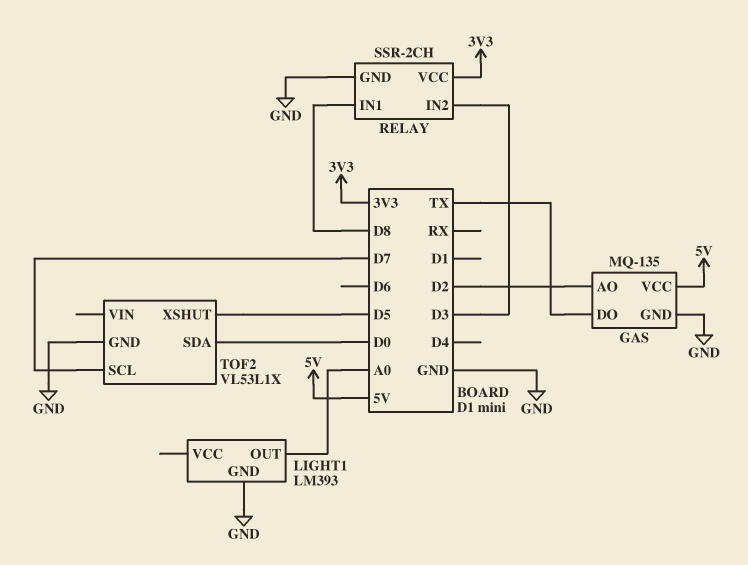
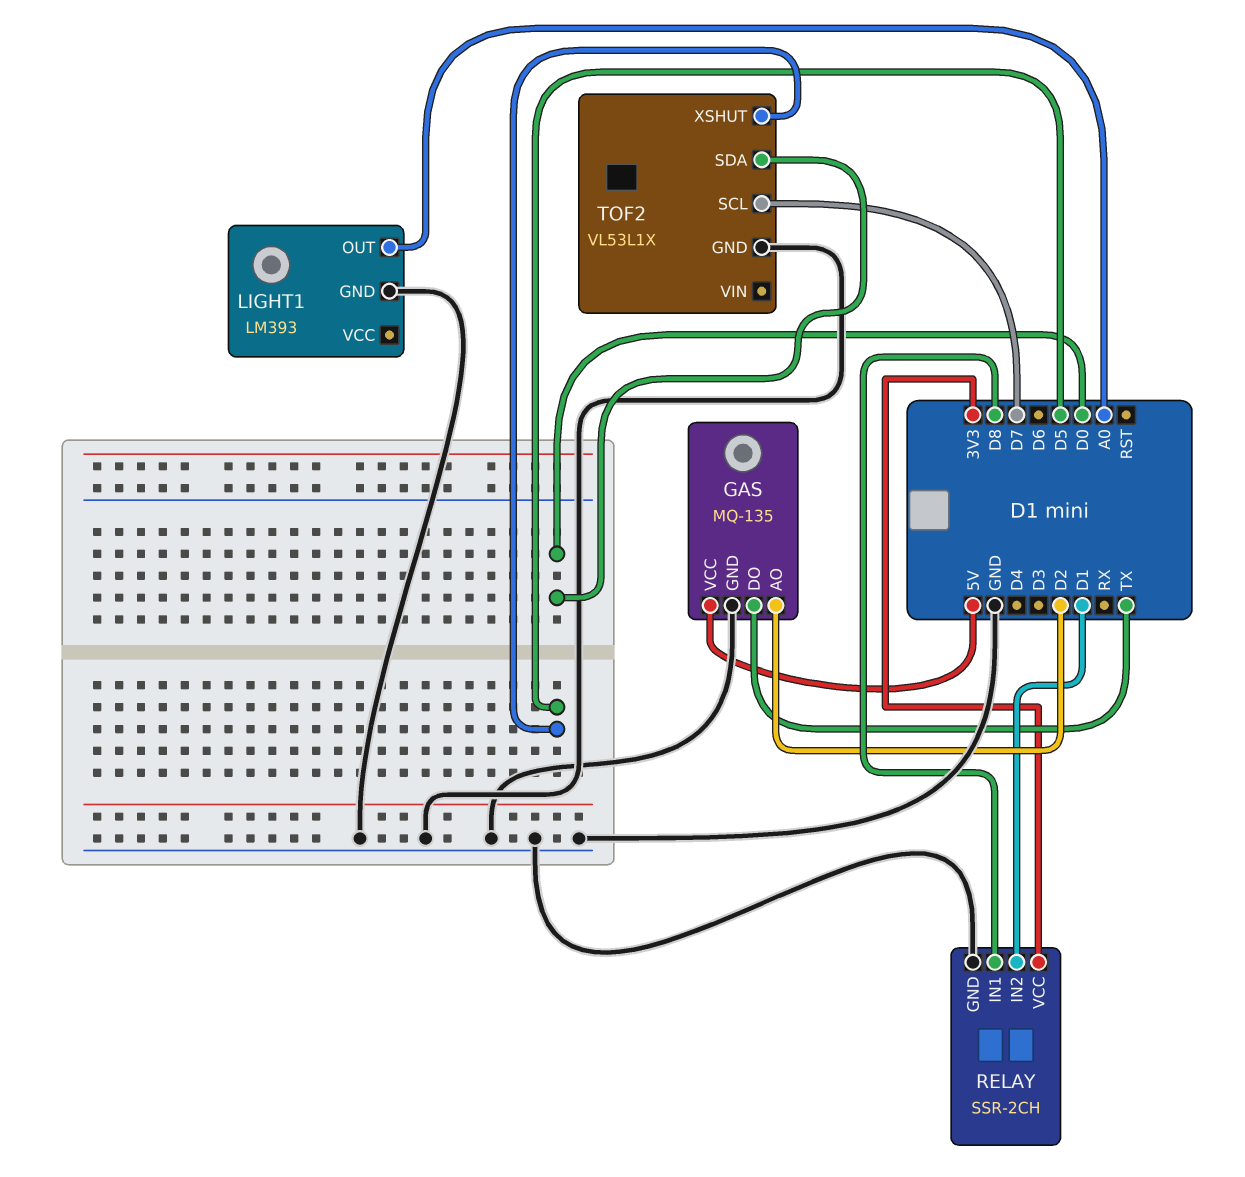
RELAY pin IN2: D3 -> D1

